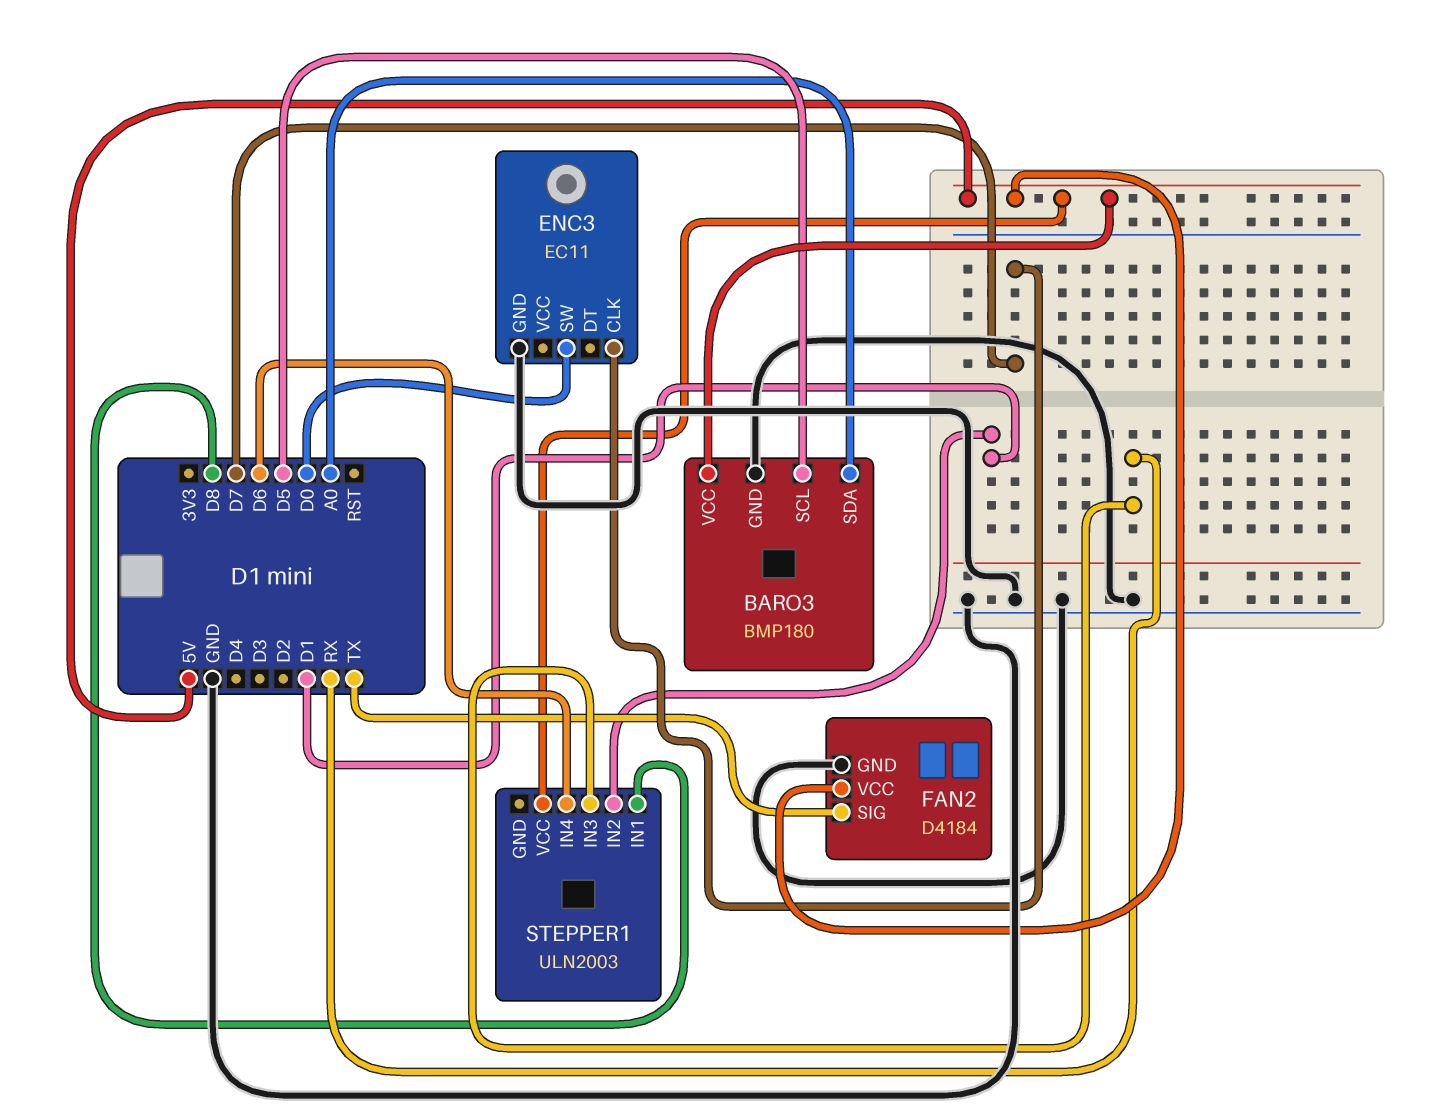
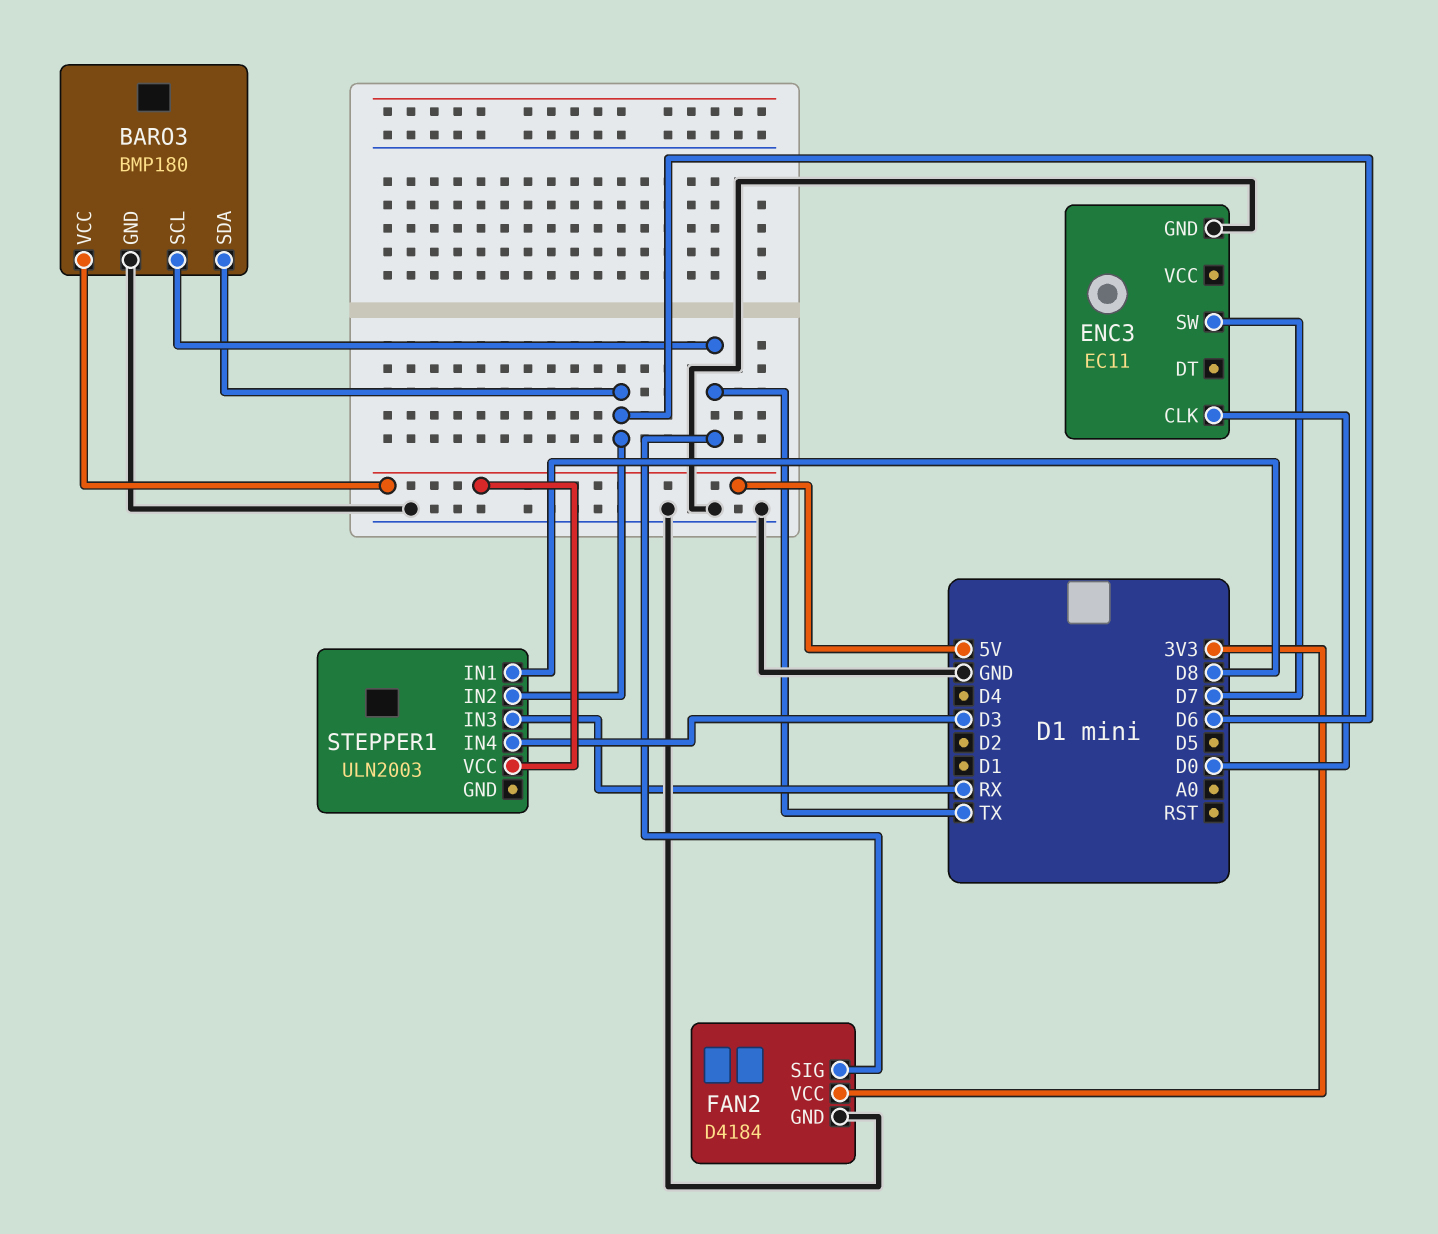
BARO3 pin SCL: D5 -> TX
BARO3 pin SDA: A0 -> D6
ENC3 pin CLK: D7 -> D0
ENC3 pin SW: D0 -> D7
FAN2 pin VCC: 5V -> 3V3
STEPPER1 pin IN2: D1 -> D6
STEPPER1 pin IN4: D6 -> D3

